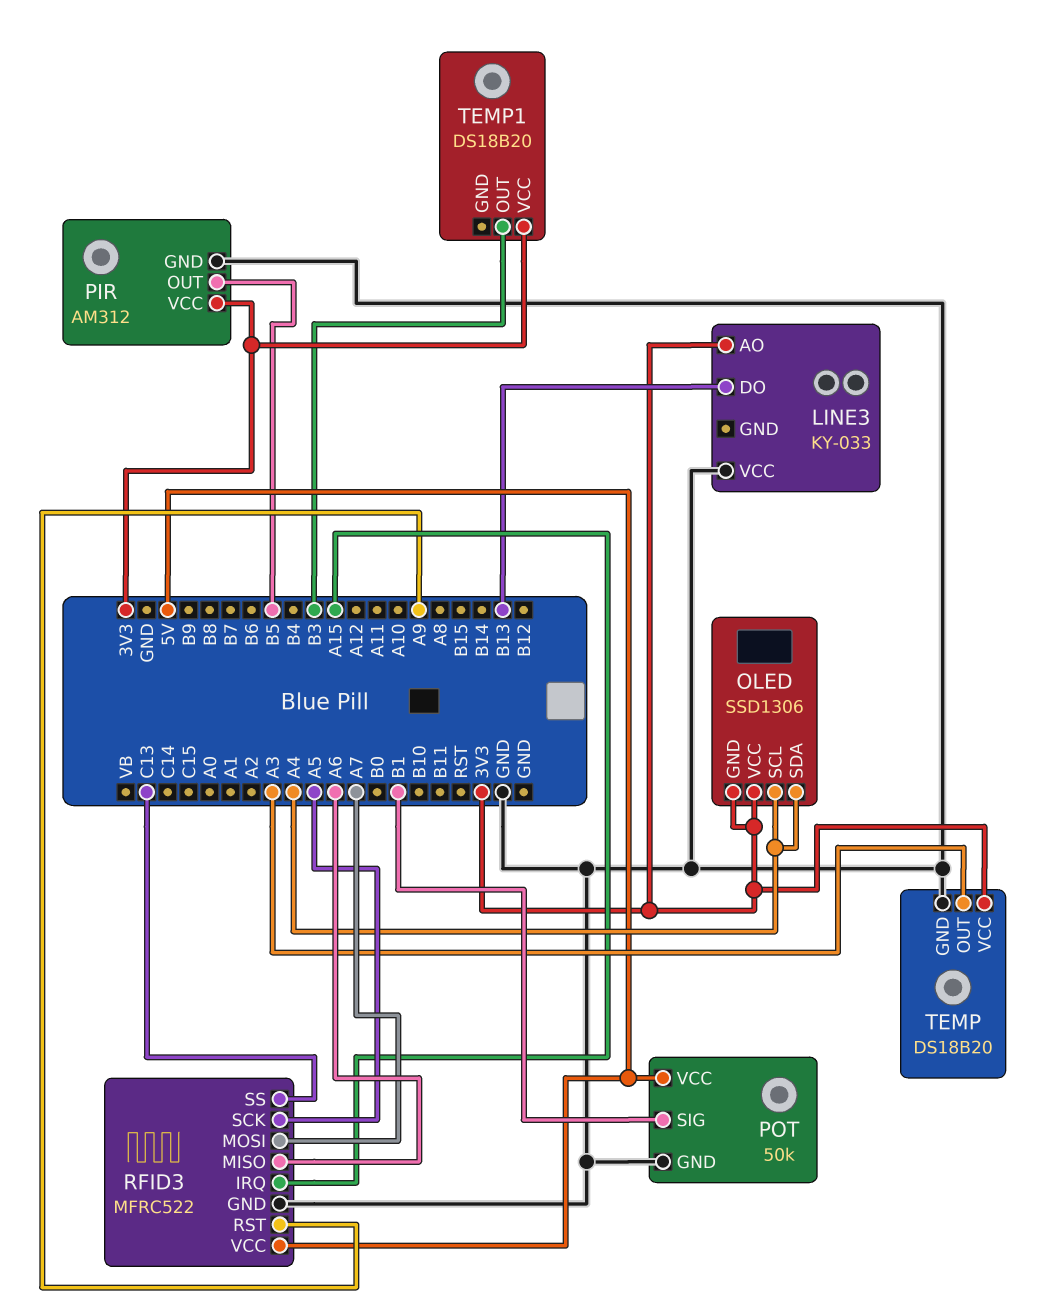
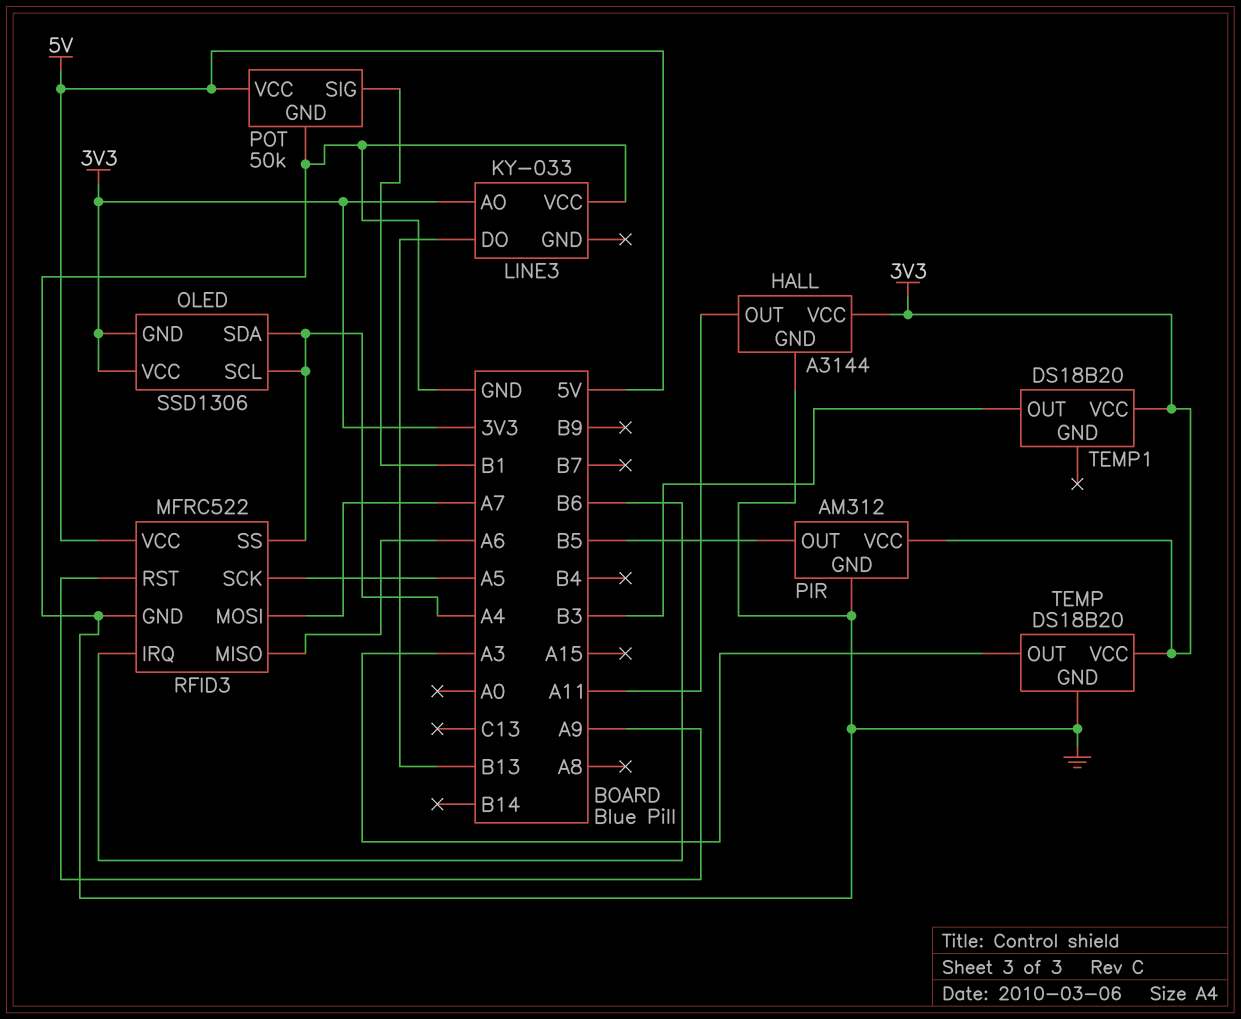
HALL: none -> A3144
HALL pin GND: none -> GND
HALL pin OUT: none -> A11
HALL pin VCC: none -> 3V3
RFID3 pin IRQ: A15 -> B6
RFID3 pin SS: C13 -> A4

